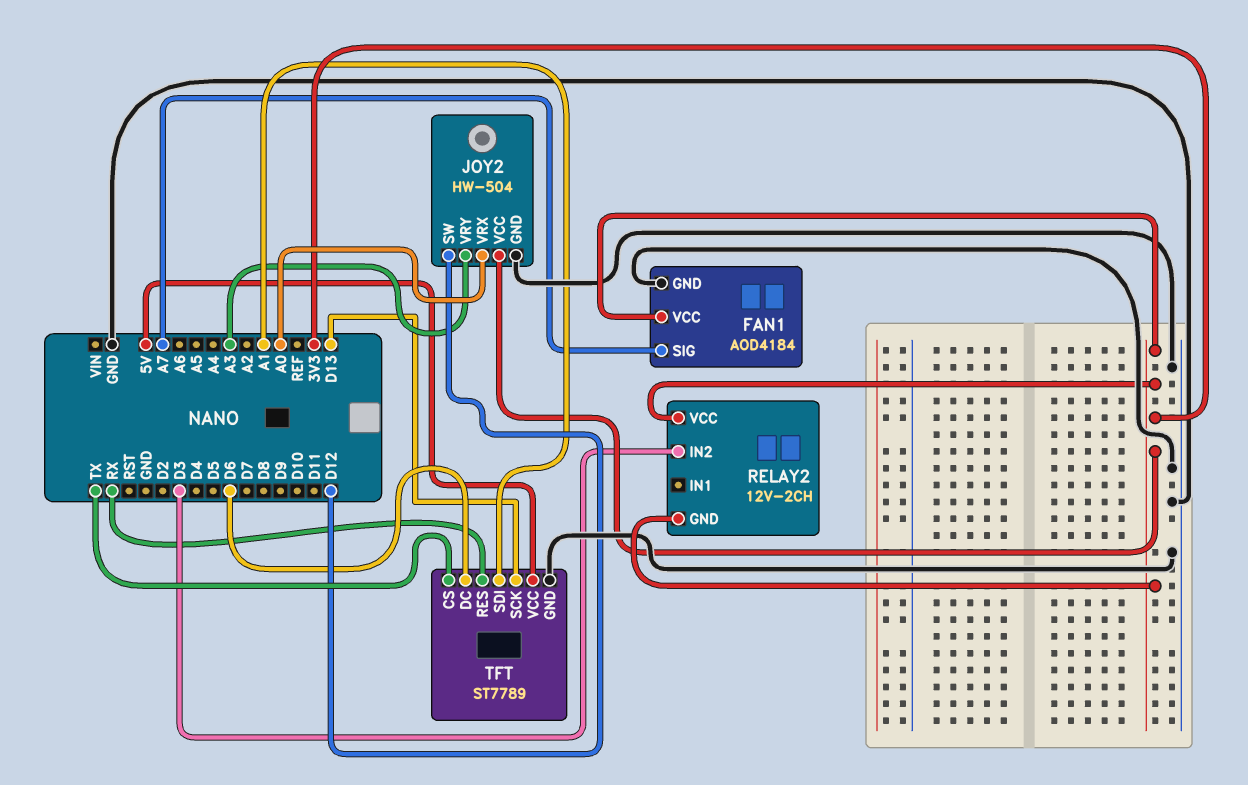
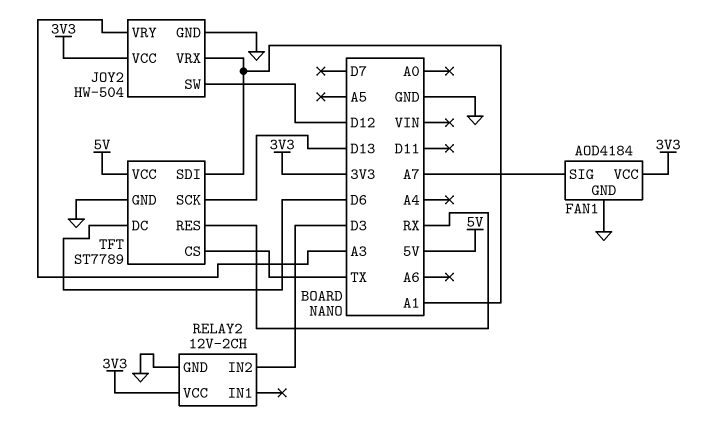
JOY2 pin VRX: A0 -> A1
RELAY2 pin GND: 3V3 -> GND

